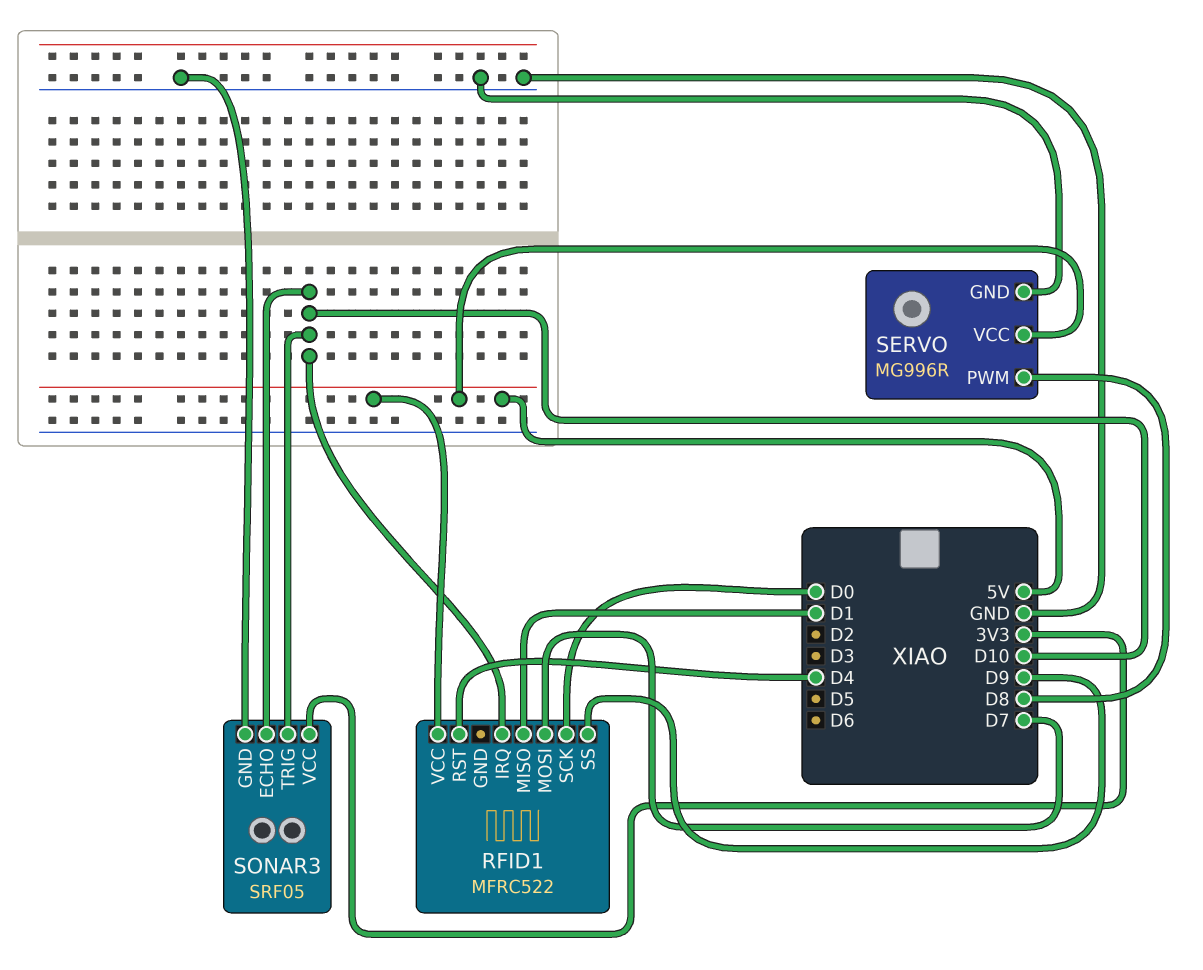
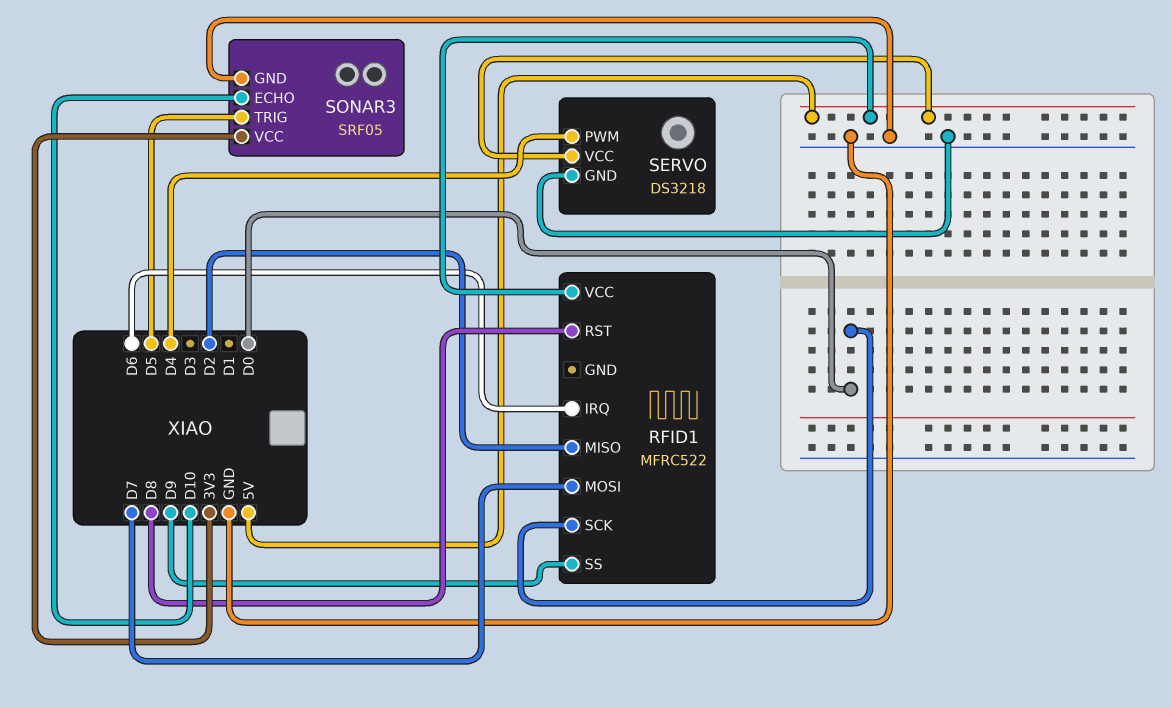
RFID1 pin IRQ: D10 -> D6
RFID1 pin MISO: D1 -> D2
RFID1 pin RST: D4 -> D8
SERVO: MG996R -> DS3218
SERVO pin PWM: D8 -> D4
SONAR3 pin TRIG: D10 -> D5

